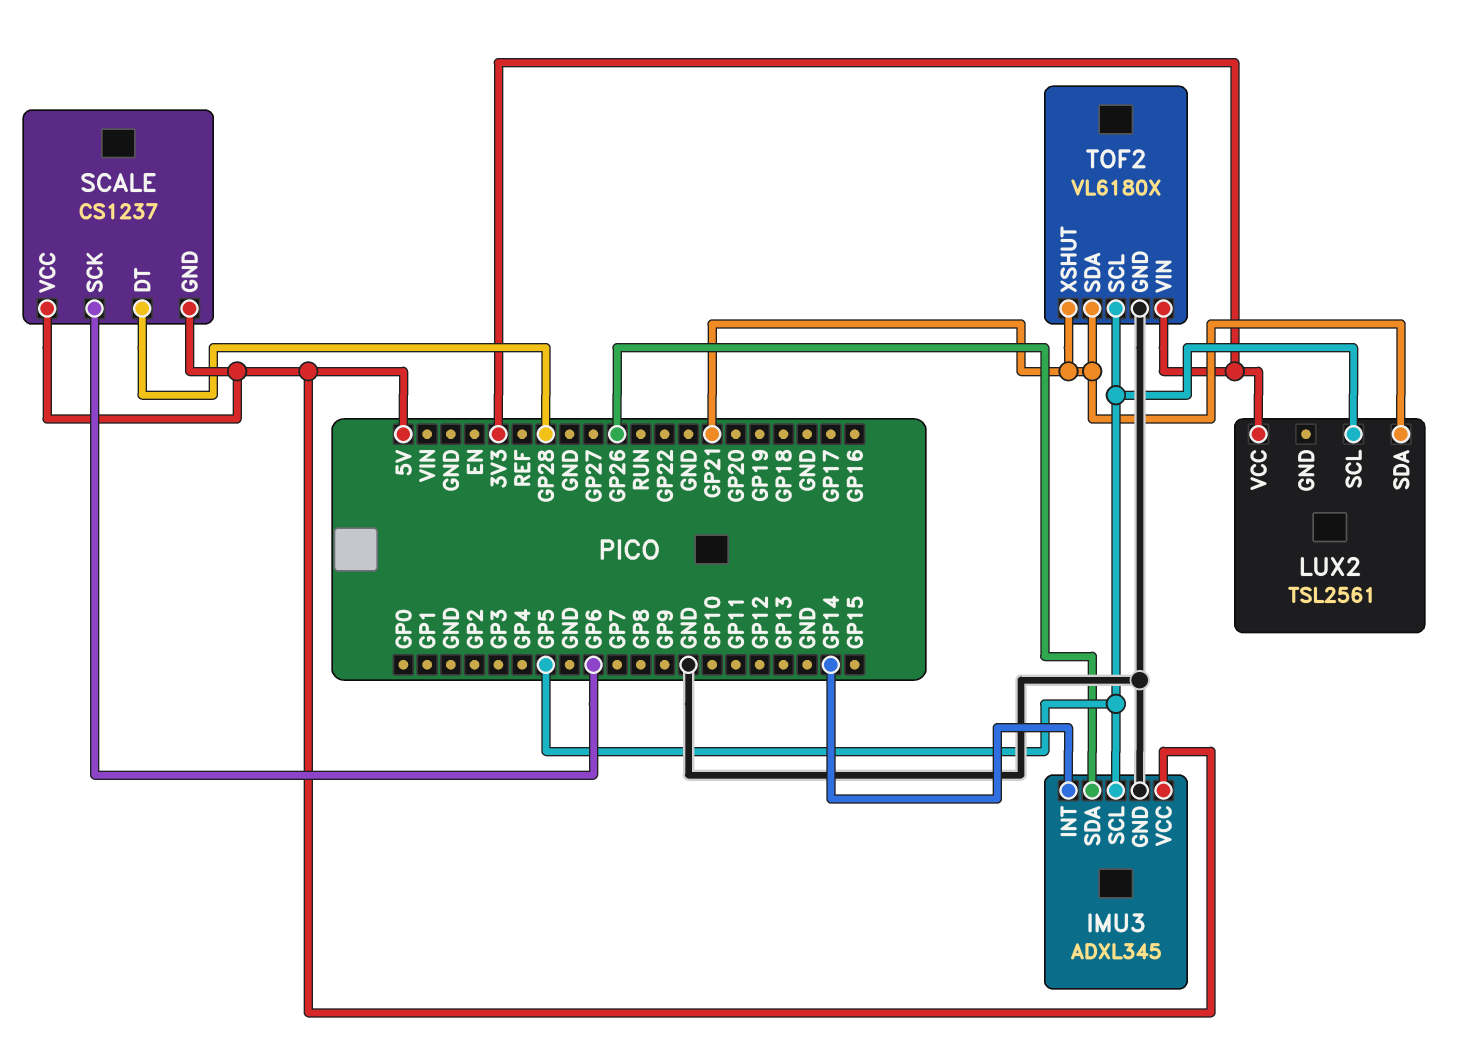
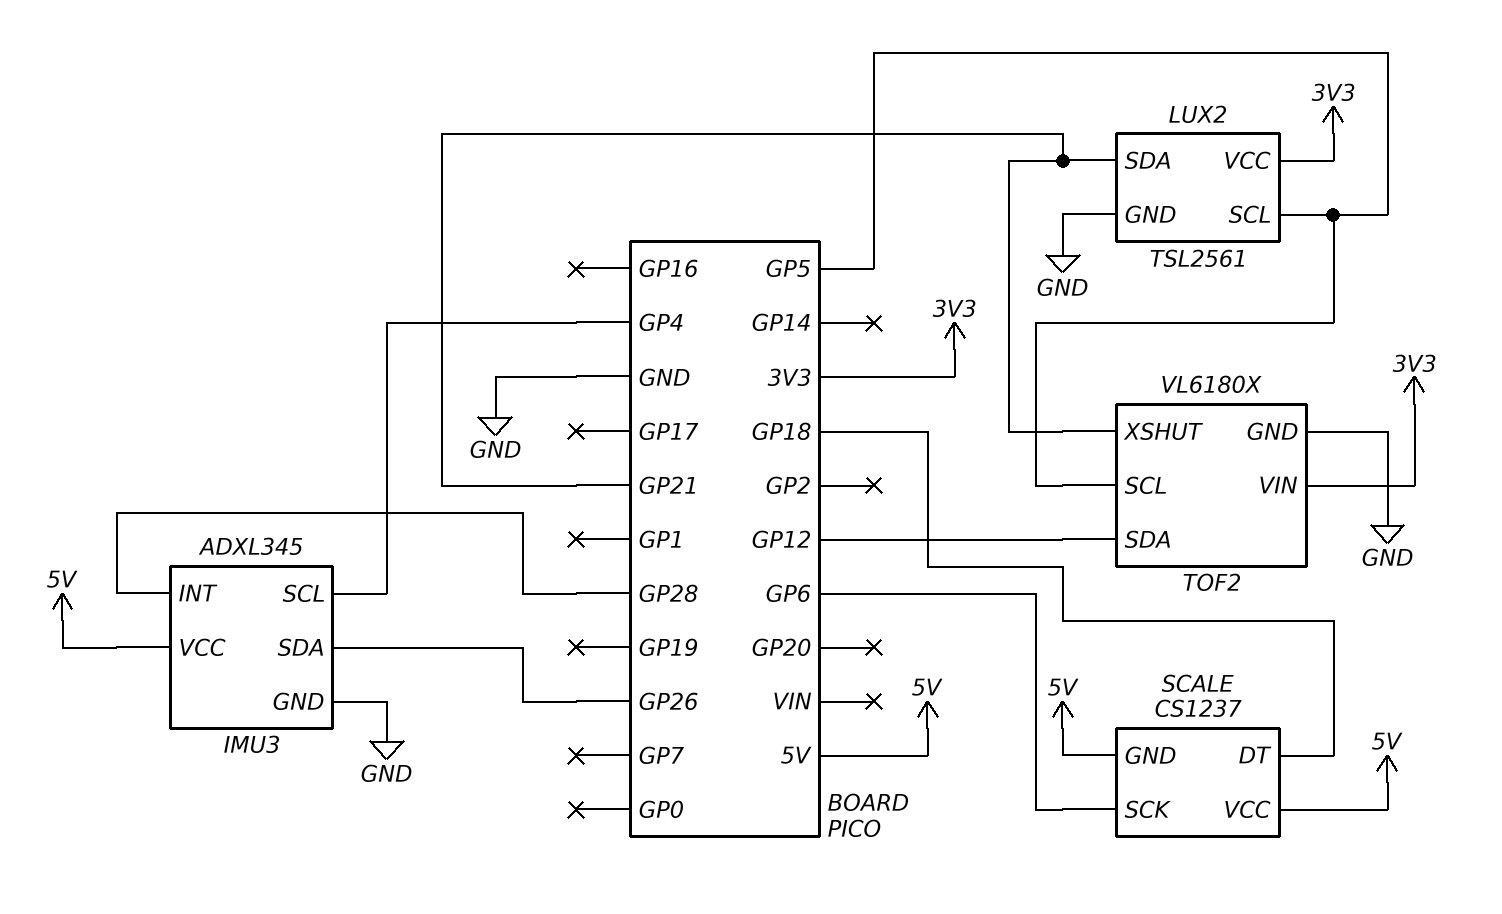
IMU3 pin INT: GP14 -> GP28
IMU3 pin SCL: GP5 -> GP4
LUX2 pin GND: none -> GND
SCALE pin DT: GP28 -> GP18
TOF2 pin SDA: GP21 -> GP12

